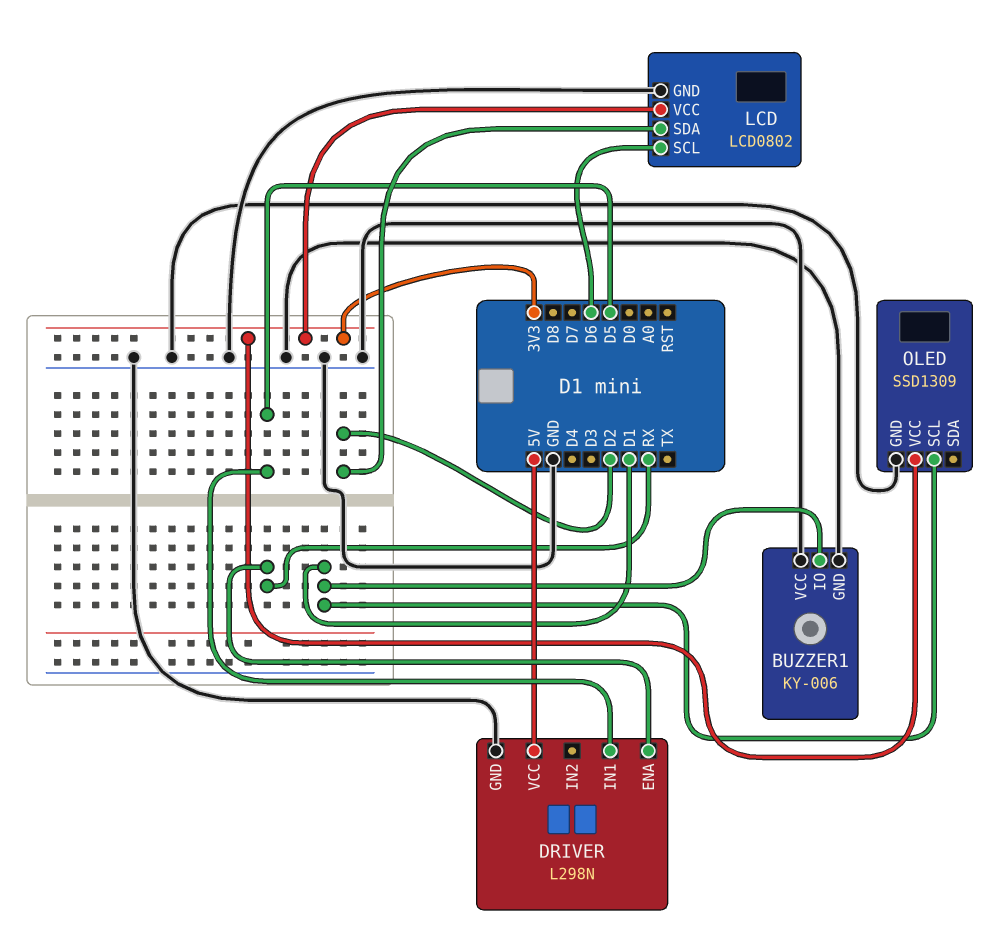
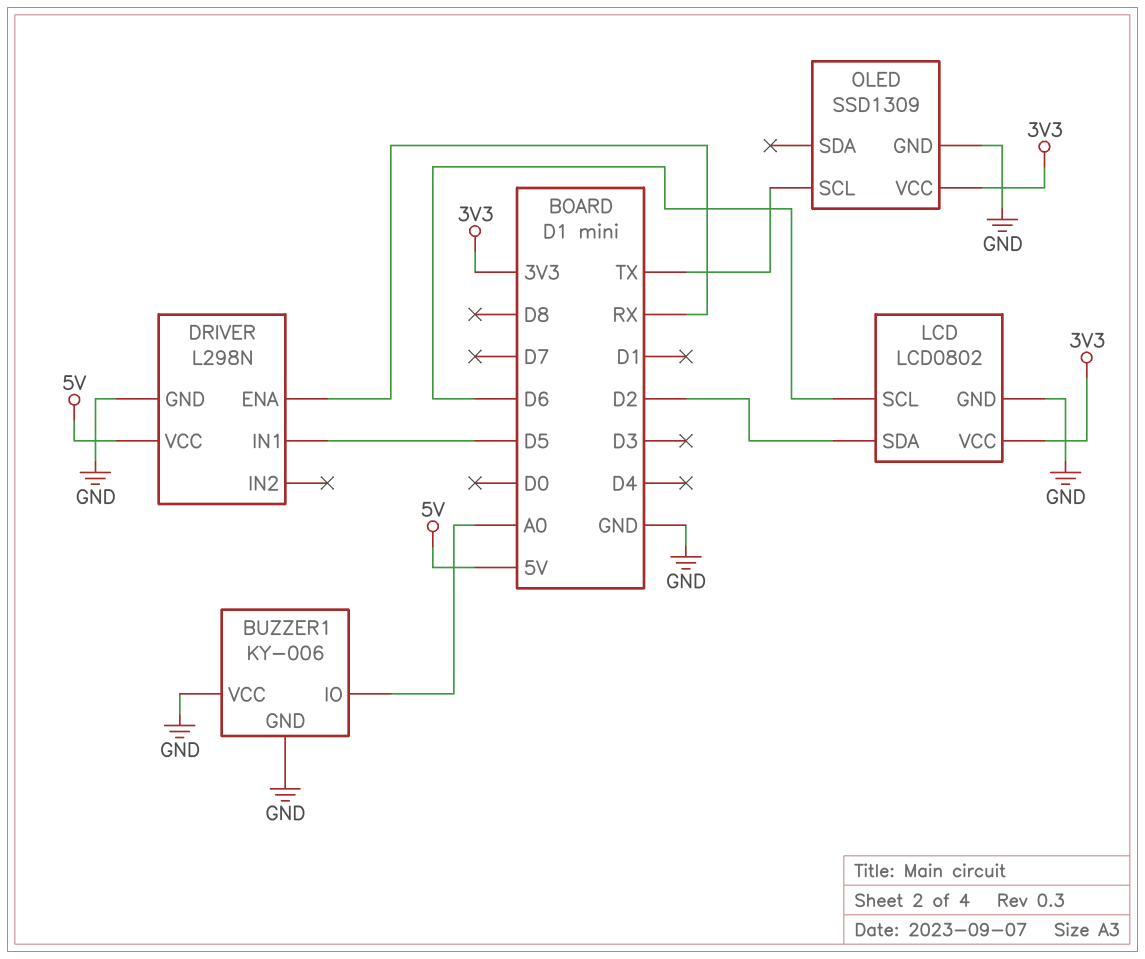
BUZZER1 pin IO: D1 -> A0
OLED pin SCL: D1 -> TX

